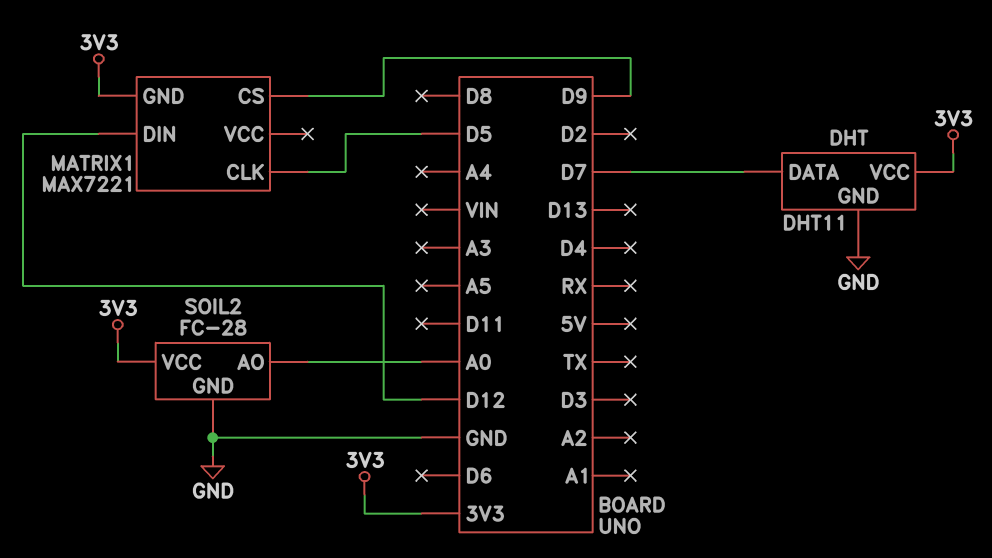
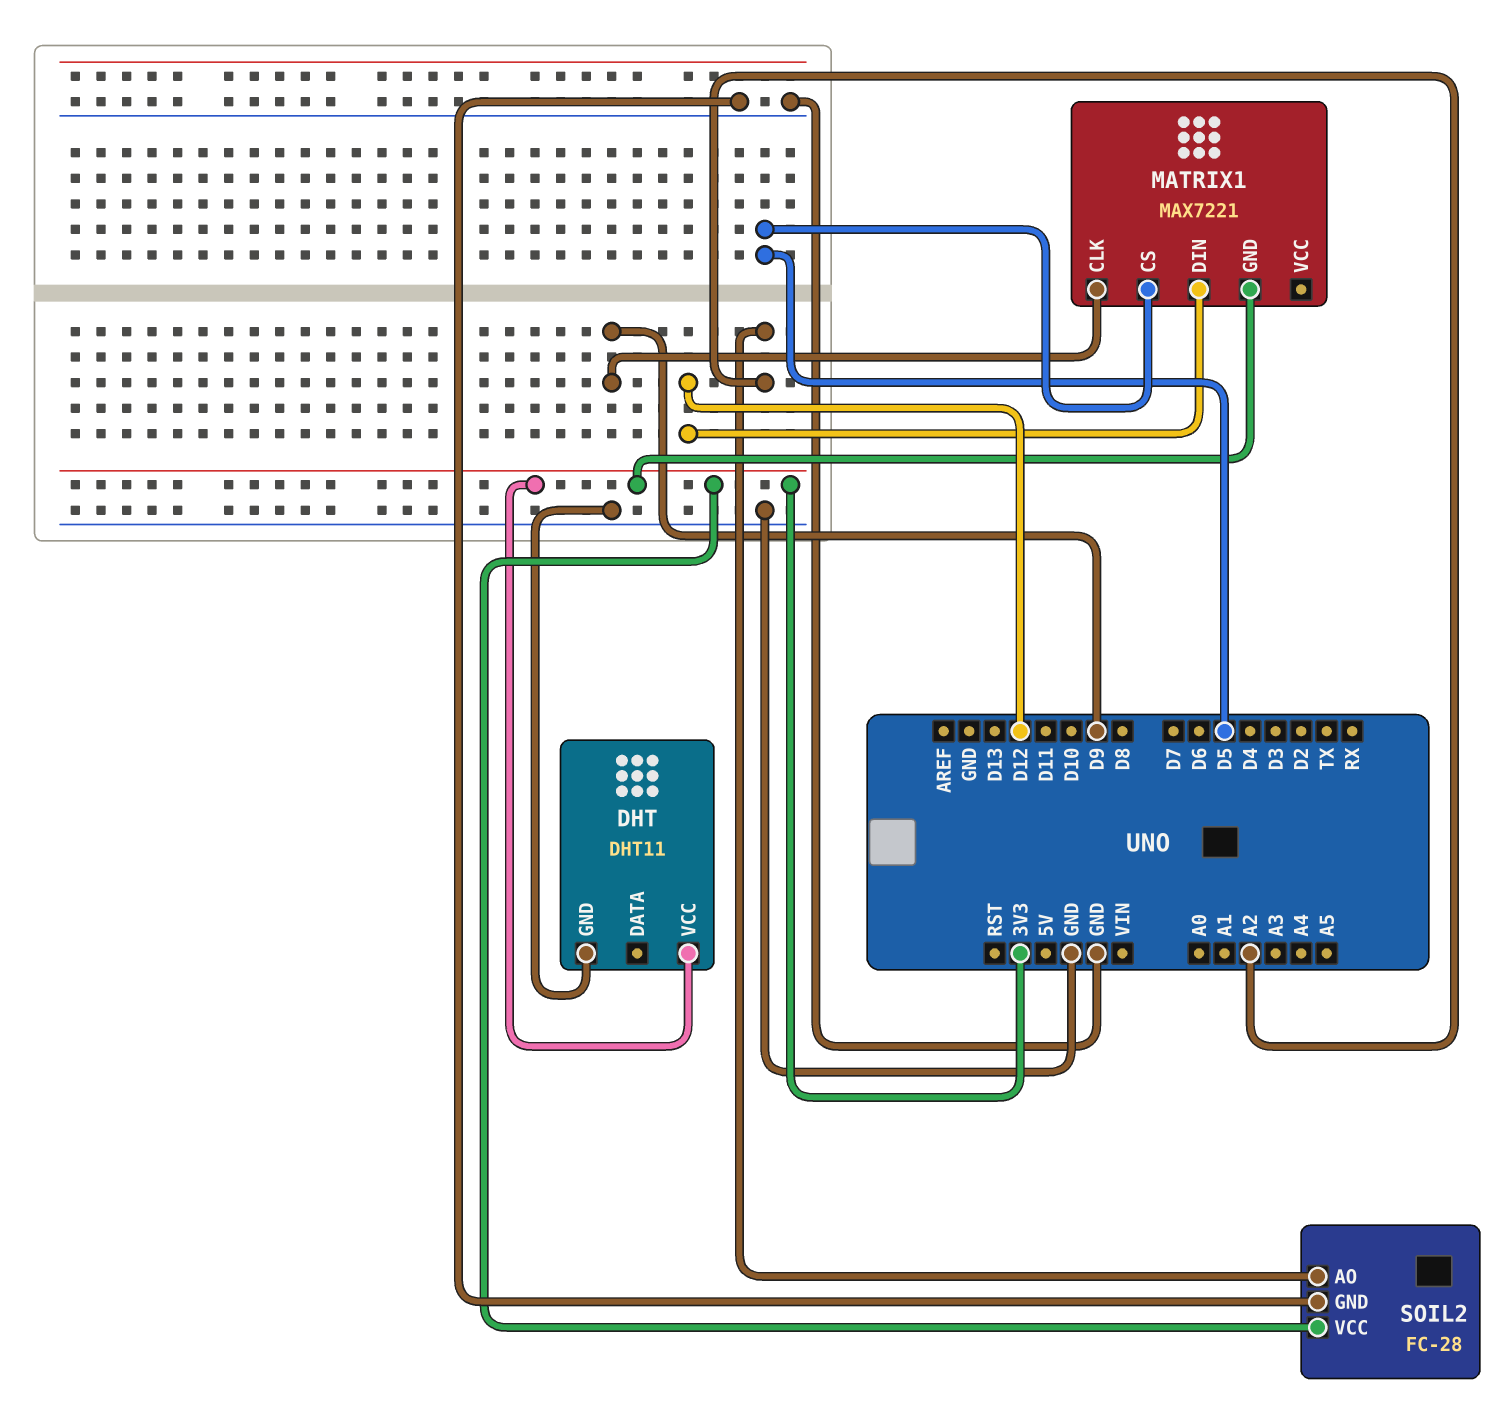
DHT pin DATA: D7 -> none
MATRIX1 pin CLK: D5 -> D9
MATRIX1 pin CS: D9 -> D5
SOIL2 pin AO: A0 -> A2

